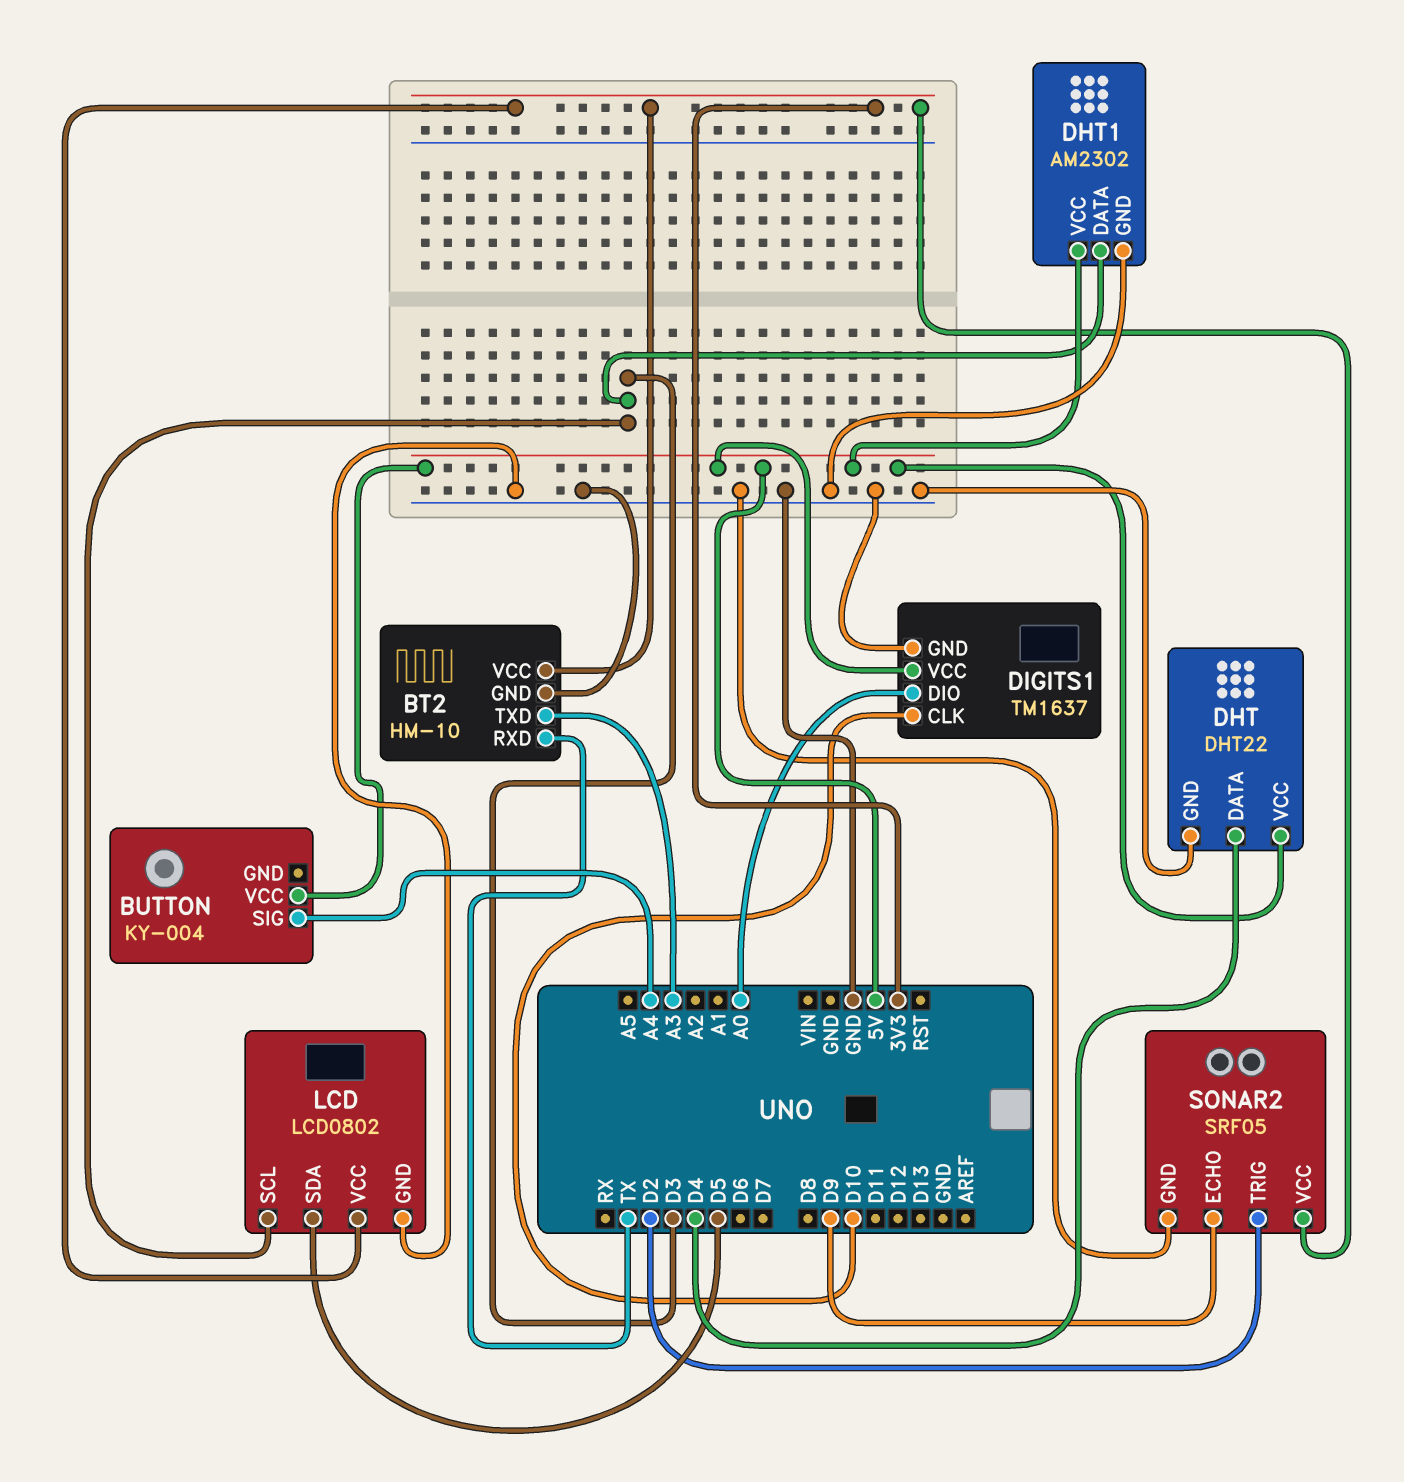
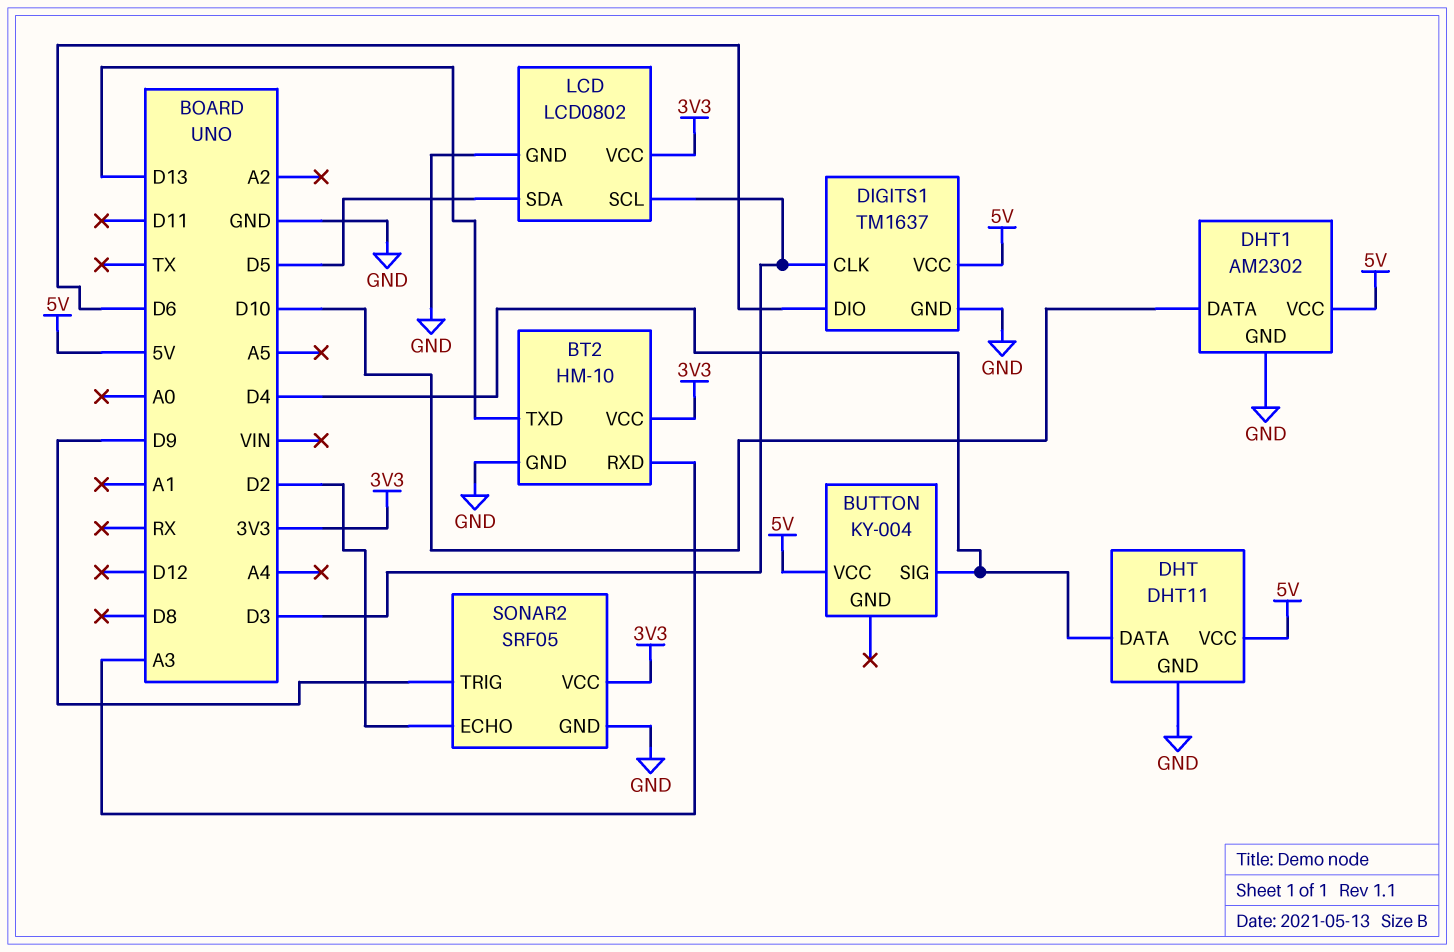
BT2 pin RXD: TX -> A3
BT2 pin TXD: A3 -> D13
BUTTON pin SIG: A4 -> D4
DHT: DHT22 -> DHT11
DHT1 pin DATA: D3 -> D10
DIGITS1 pin CLK: D10 -> D3
DIGITS1 pin DIO: A0 -> D6
SONAR2 pin ECHO: D9 -> D2
SONAR2 pin TRIG: D2 -> D9

